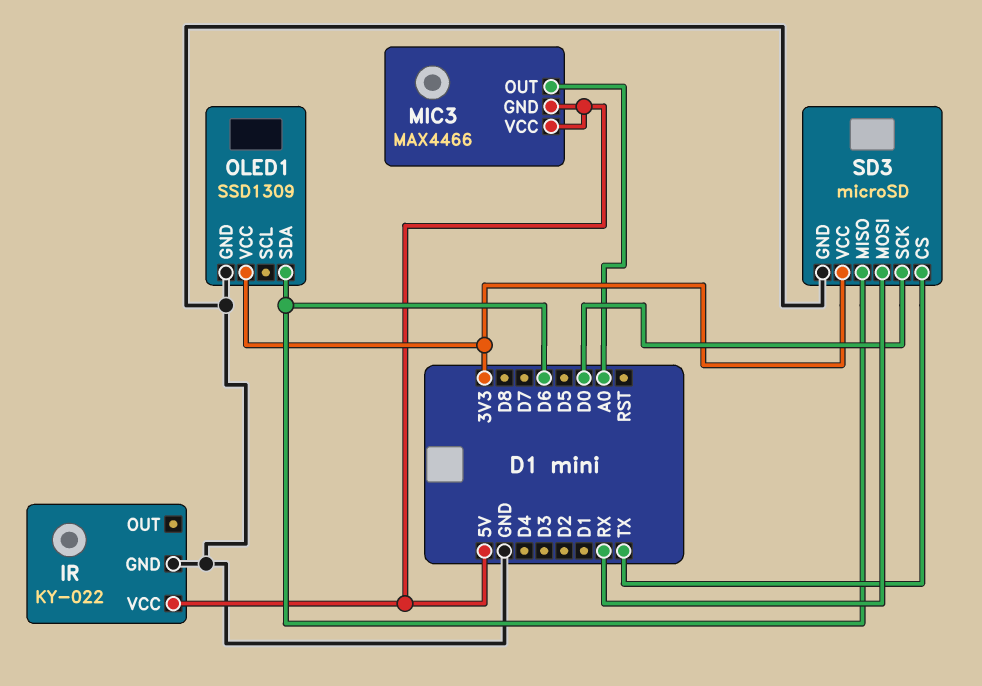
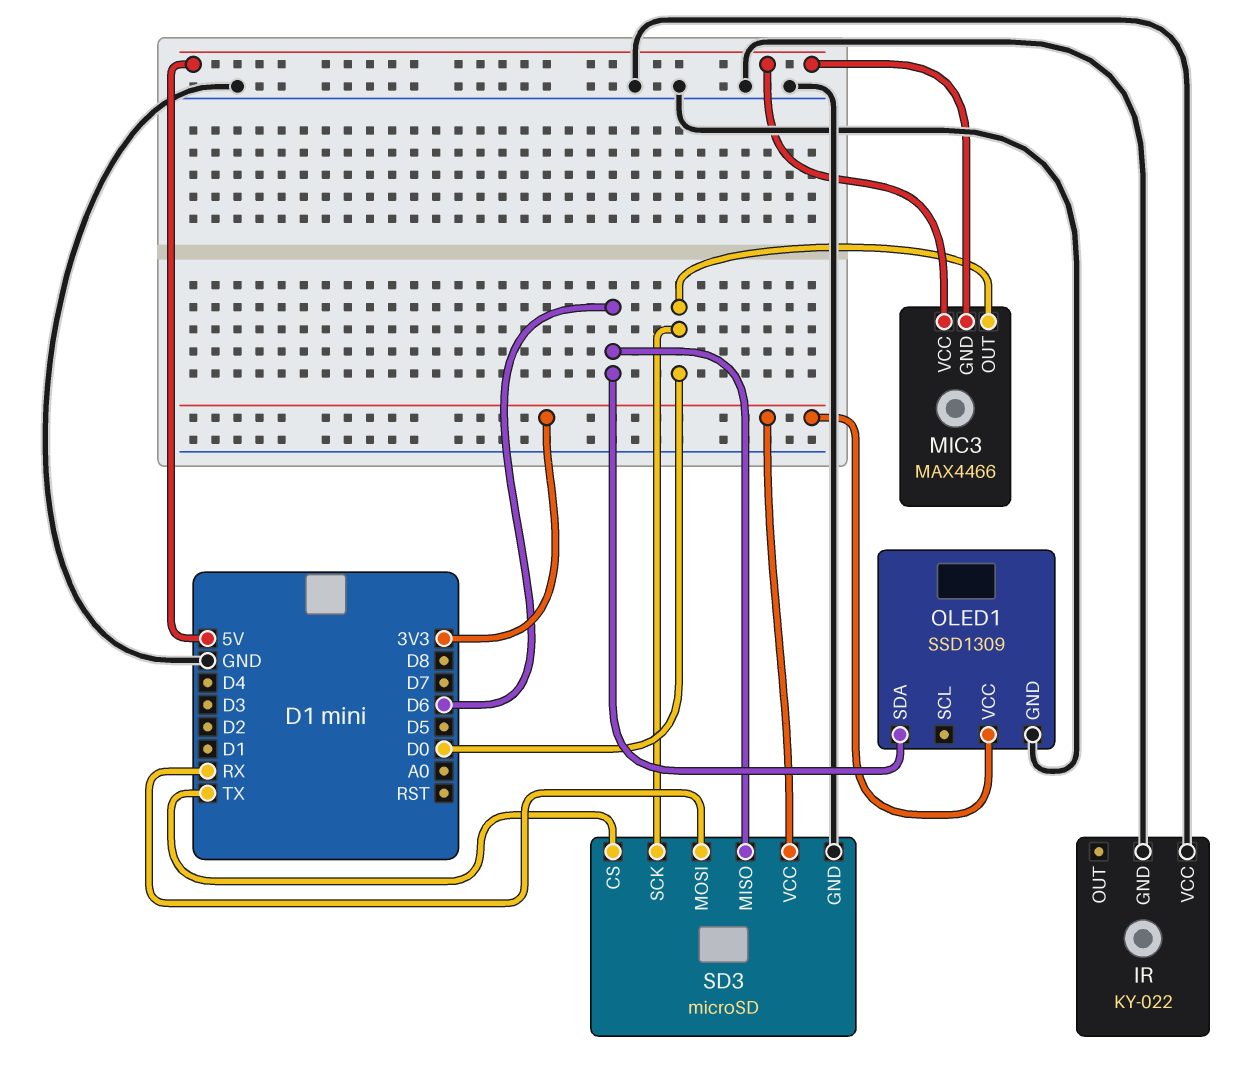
IR pin VCC: 5V -> GND
MIC3 pin OUT: A0 -> D0

